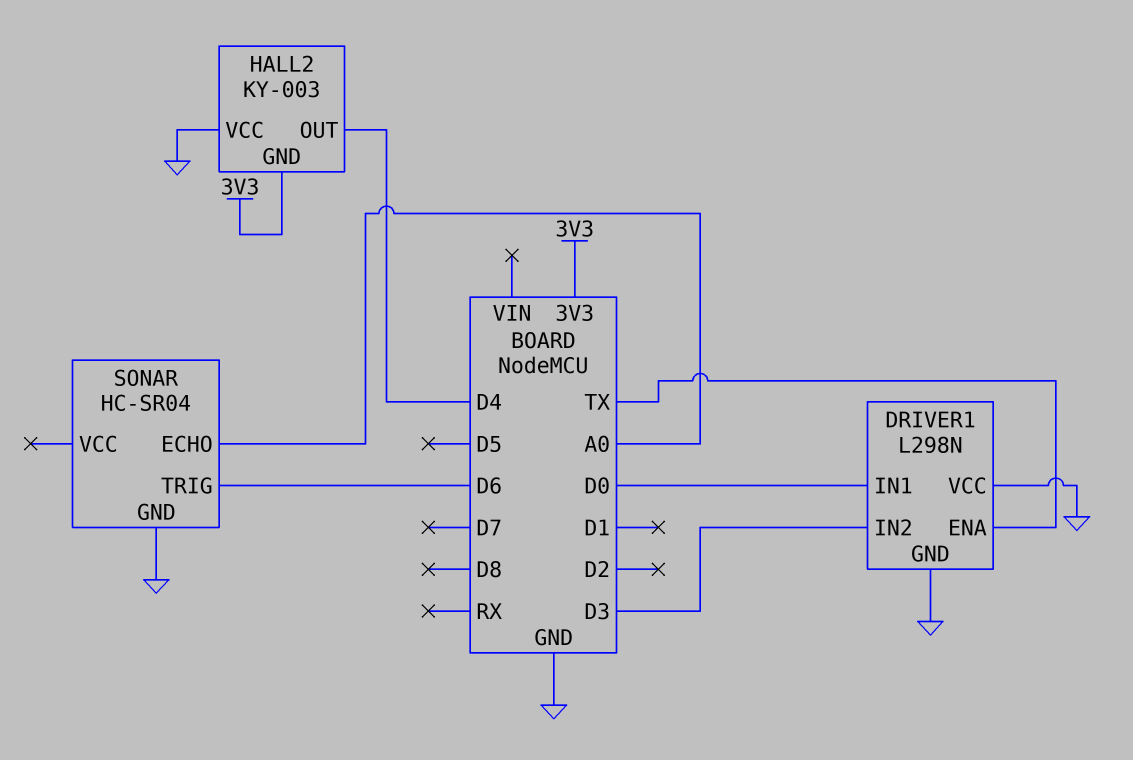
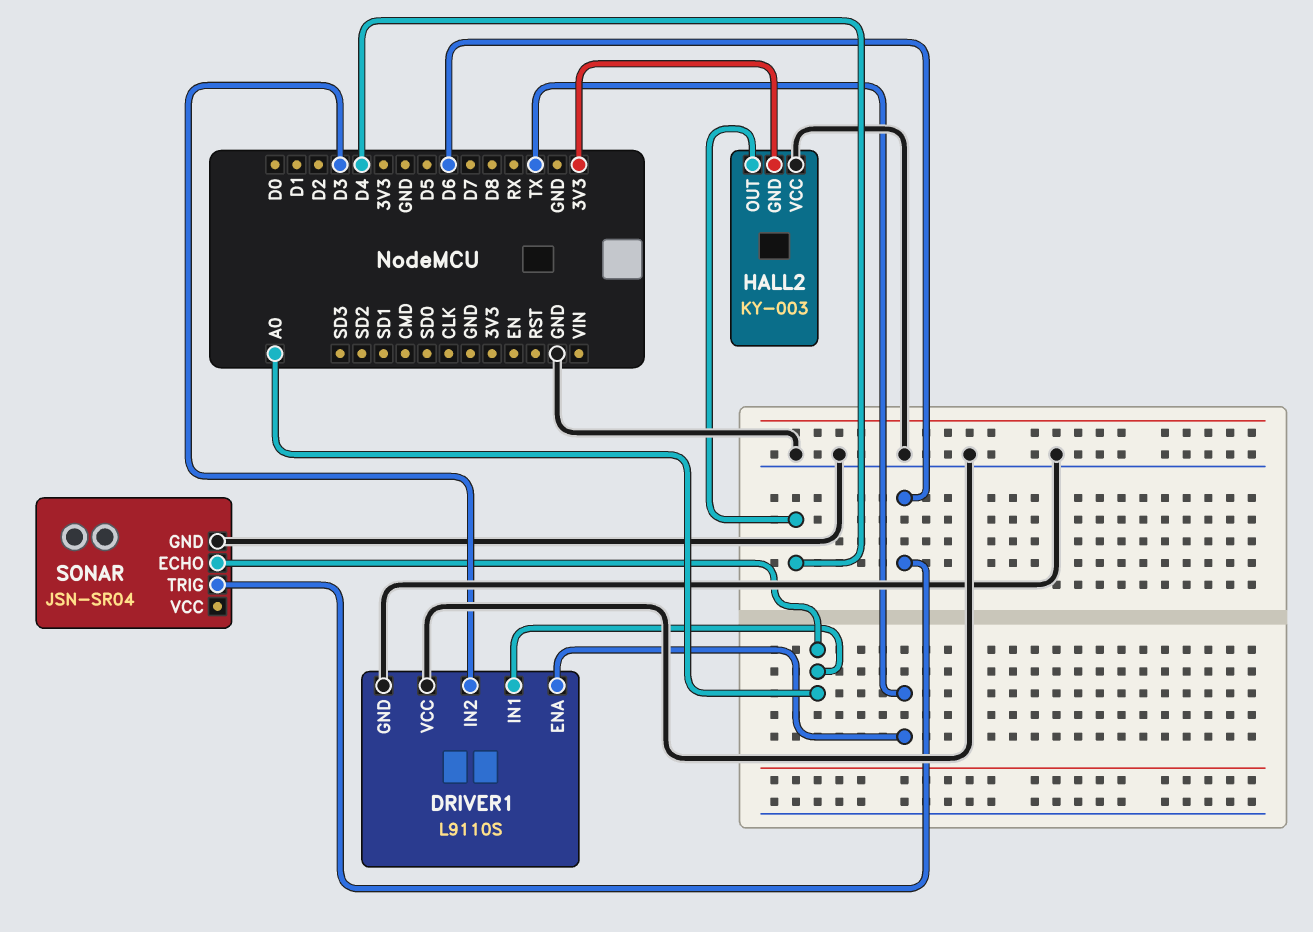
DRIVER1: L298N -> L9110S
DRIVER1 pin IN1: D0 -> A0
SONAR: HC-SR04 -> JSN-SR04

